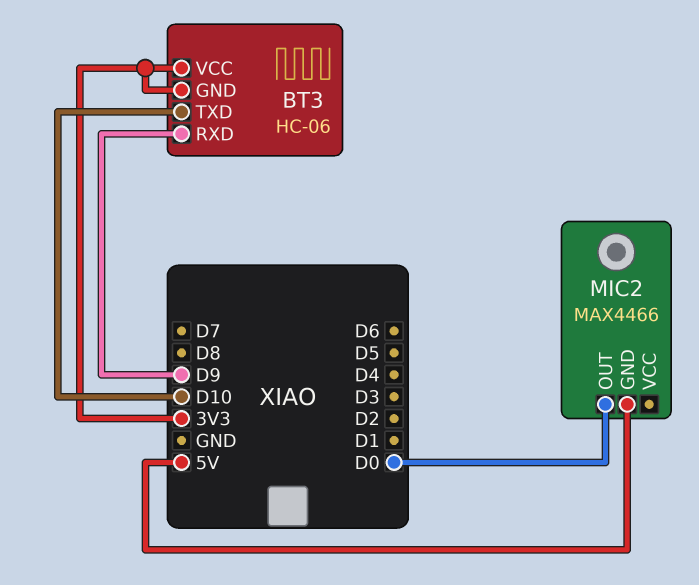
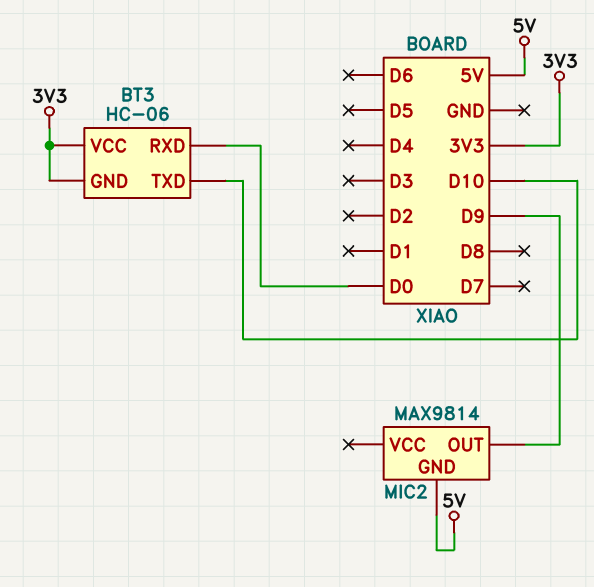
BT3 pin RXD: D9 -> D0
MIC2: MAX4466 -> MAX9814
MIC2 pin OUT: D0 -> D9

